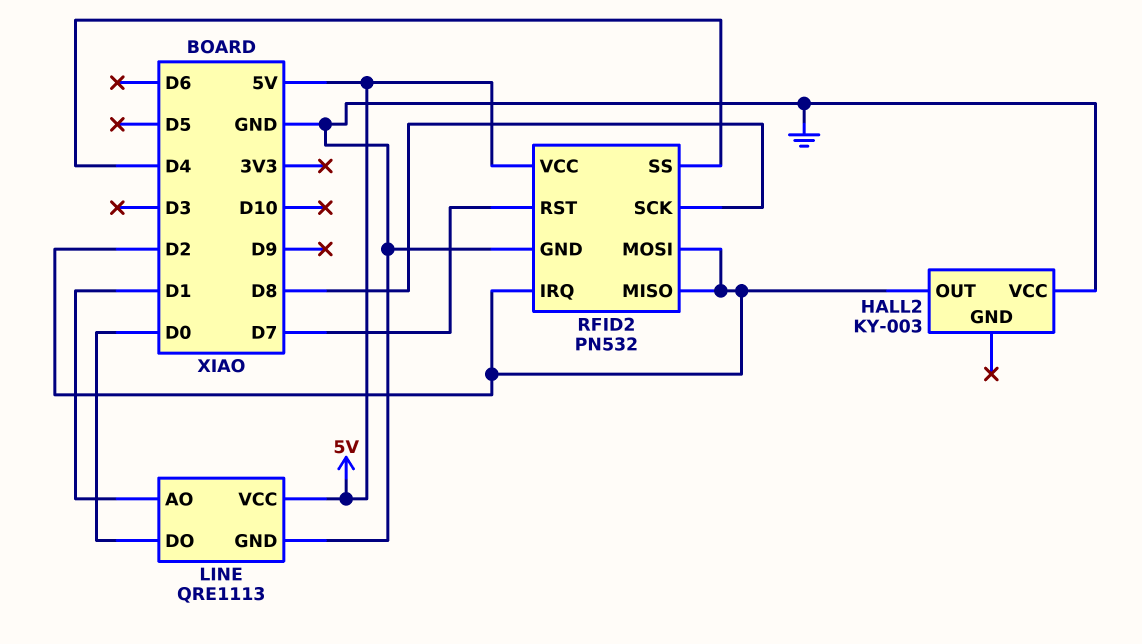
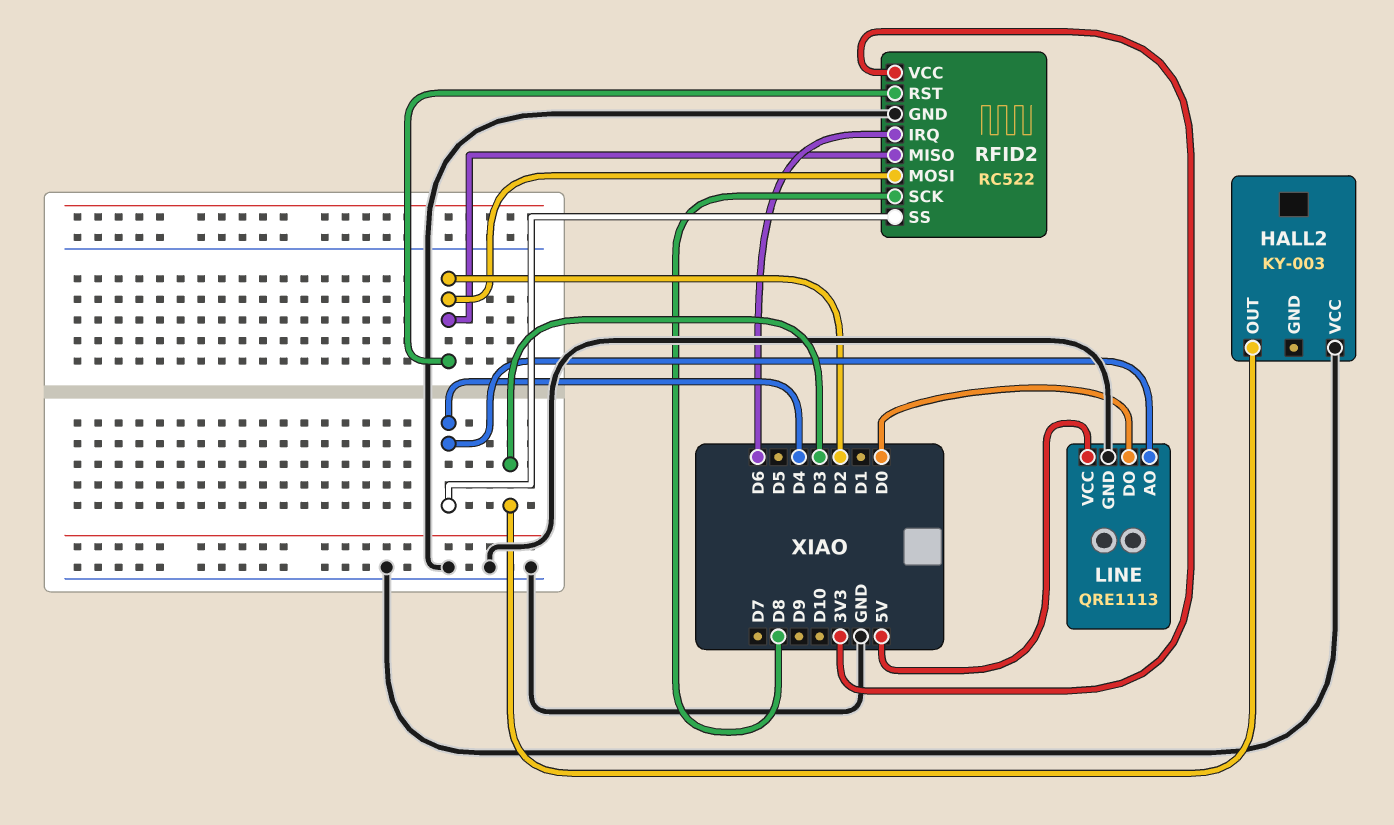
HALL2 pin OUT: D2 -> D3
LINE pin AO: D1 -> D4
RFID2: PN532 -> RC522
RFID2 pin IRQ: D2 -> D6
RFID2 pin RST: D7 -> D2
RFID2 pin VCC: 5V -> 3V3

